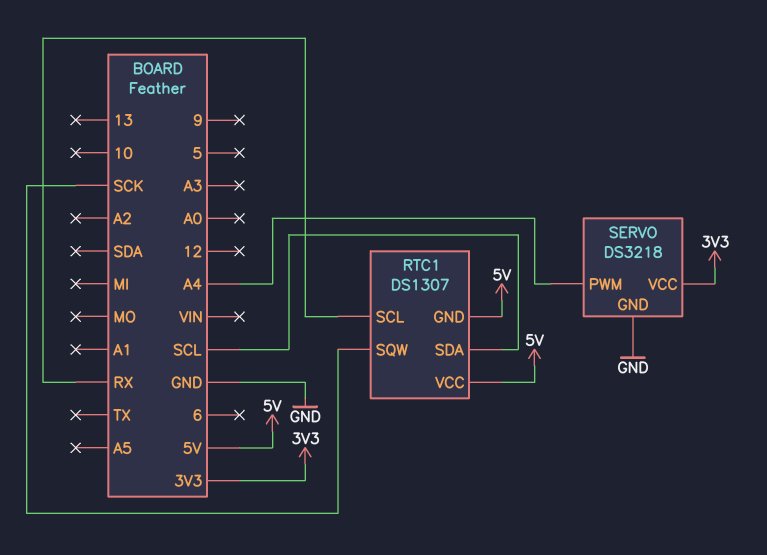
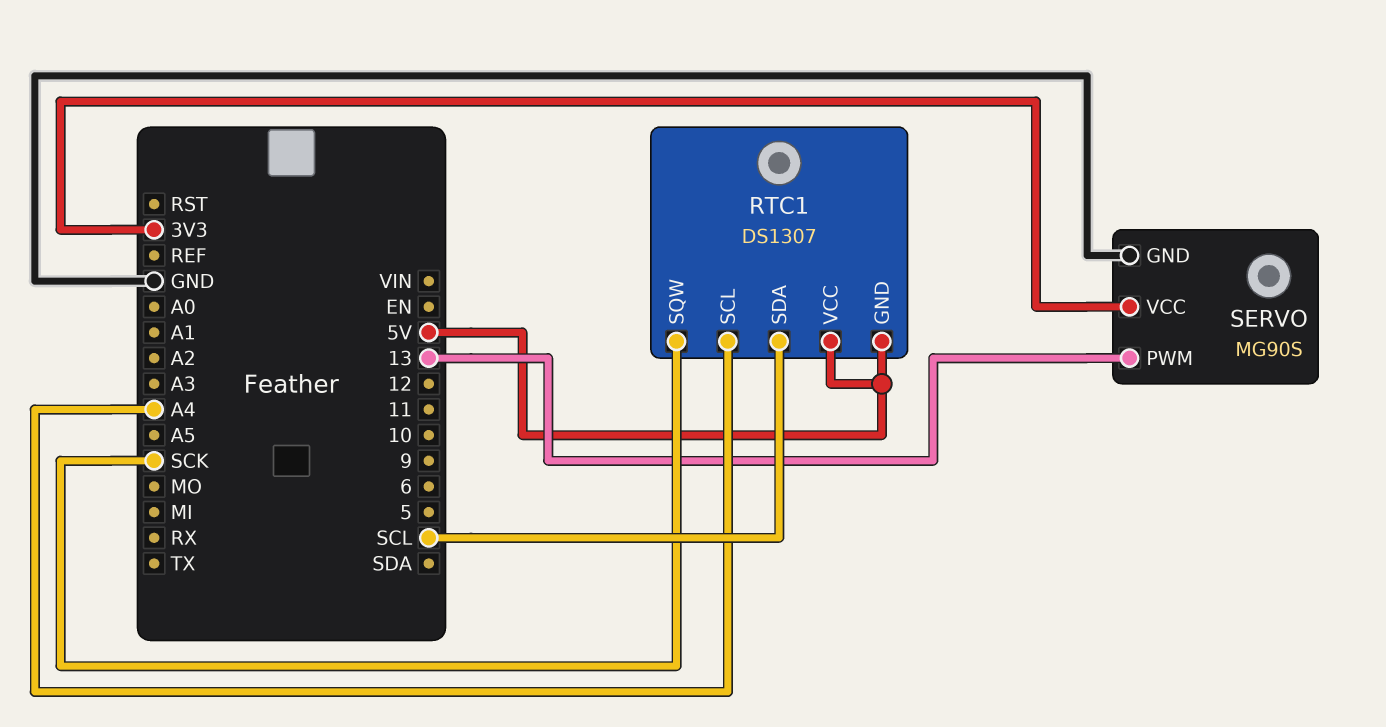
RTC1 pin SCL: RX -> A4
SERVO: DS3218 -> MG90S
SERVO pin PWM: A4 -> 13

